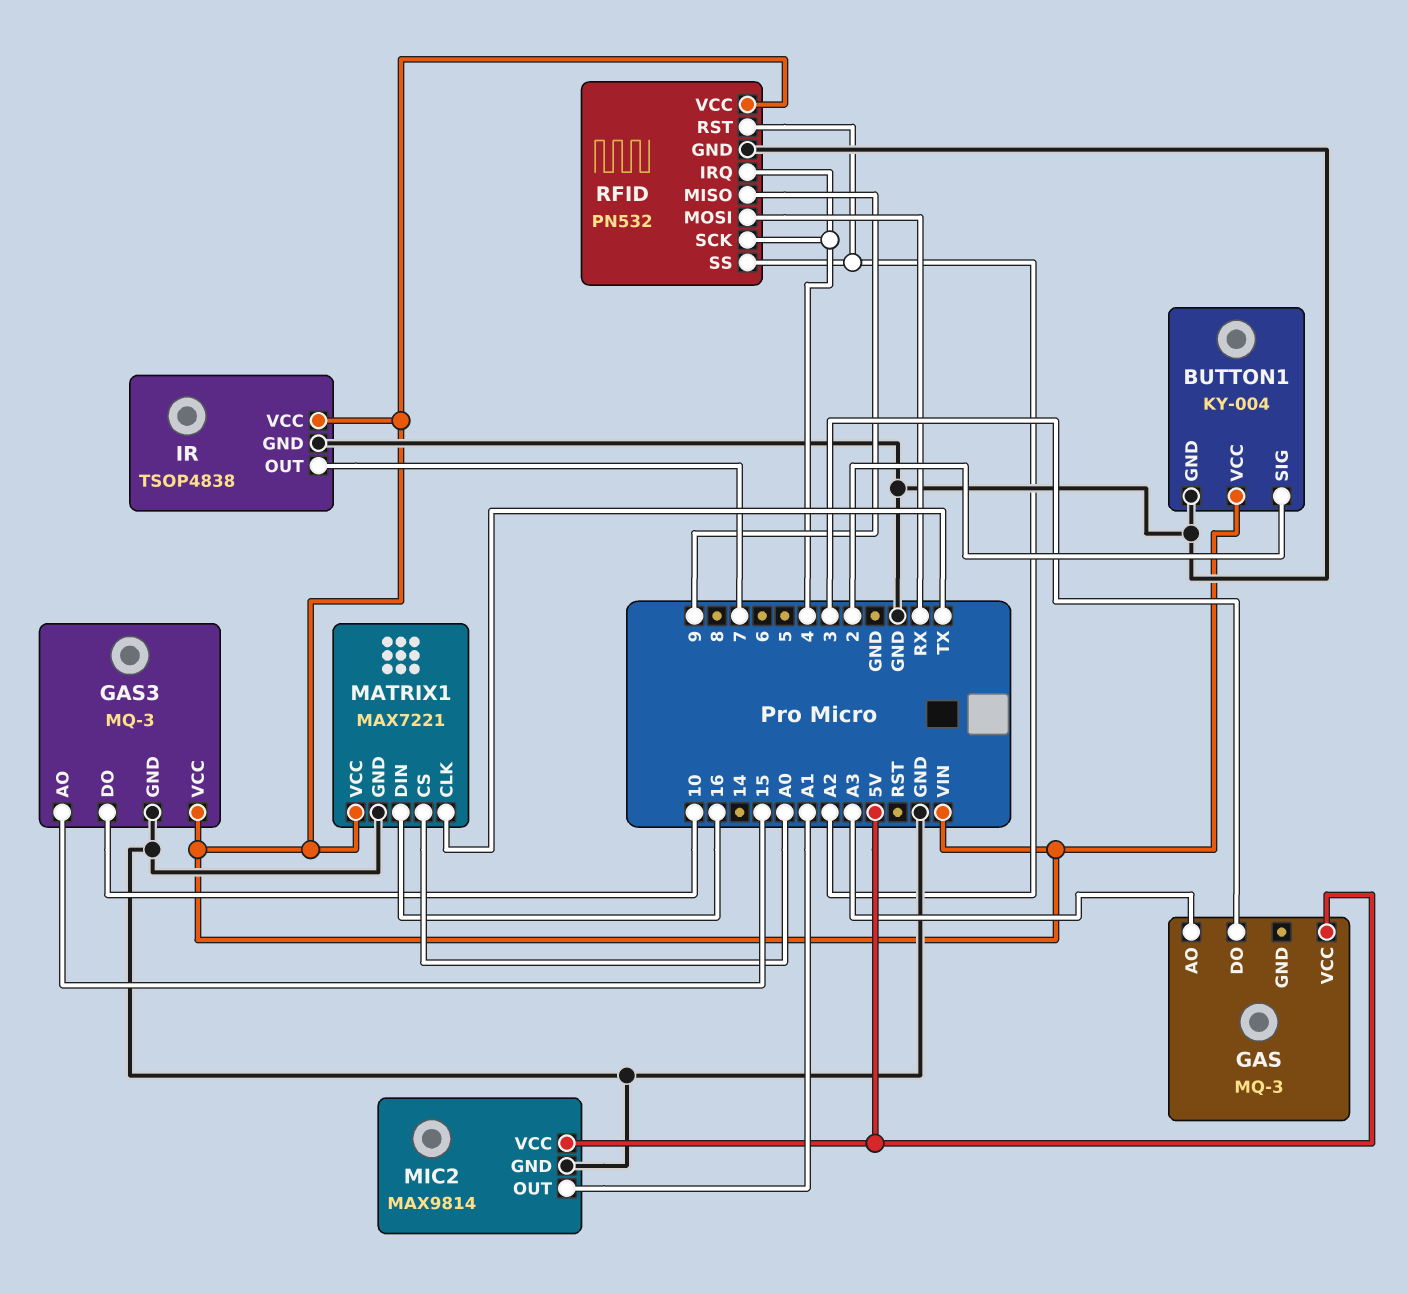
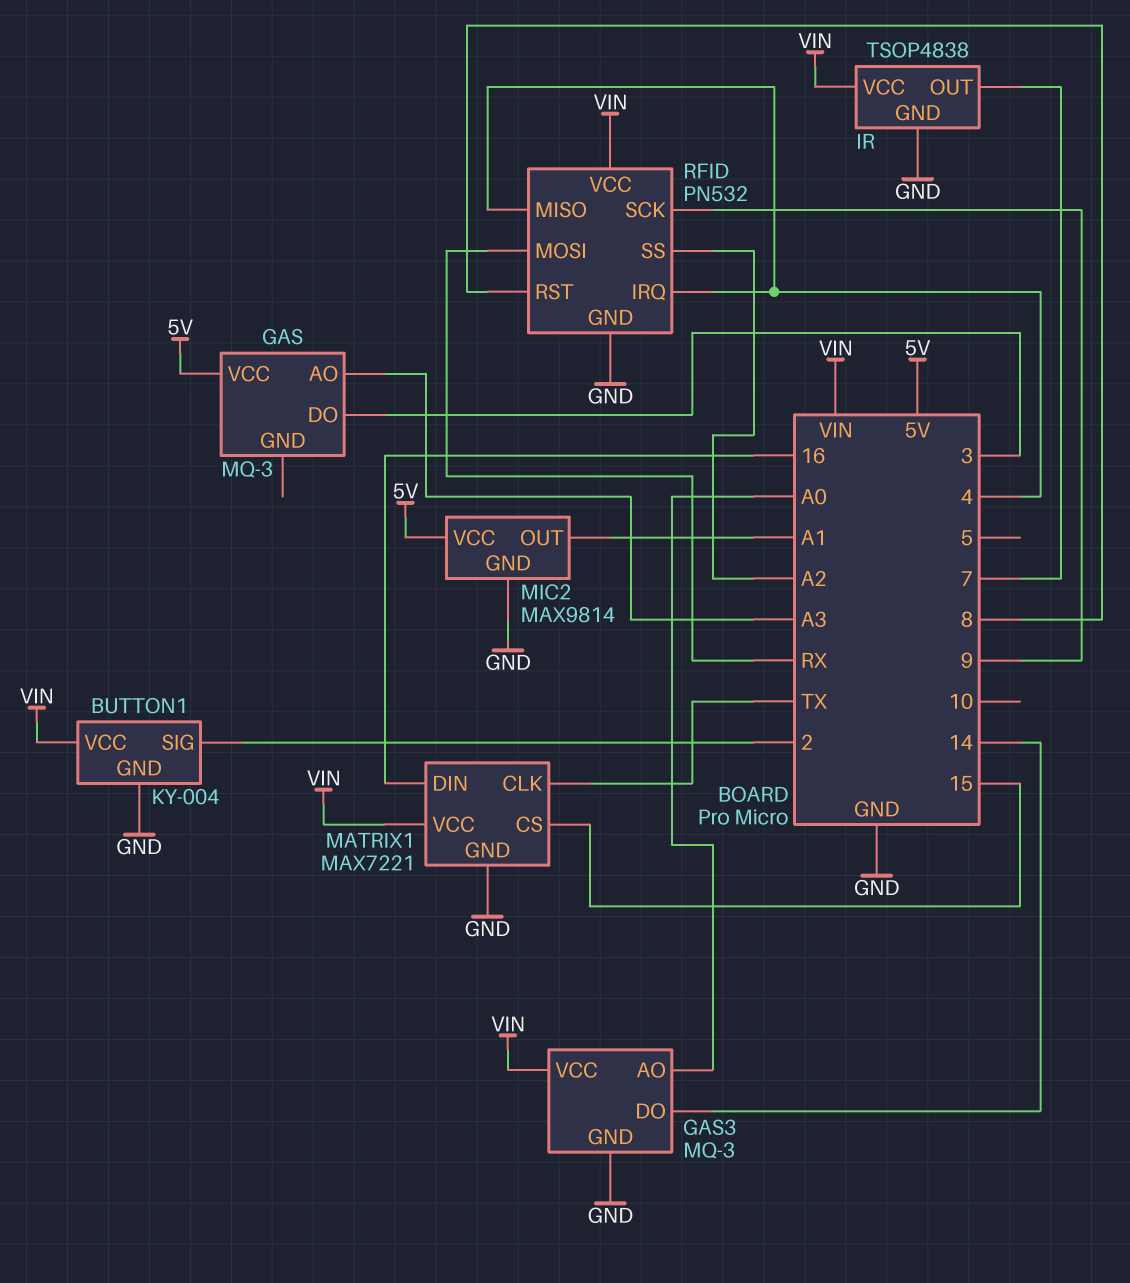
GAS3 pin AO: 15 -> A0
GAS3 pin DO: 10 -> 14
MATRIX1 pin CS: A0 -> 15
RFID pin MISO: 9 -> 4
RFID pin RST: A2 -> 8
RFID pin SCK: 4 -> 9

